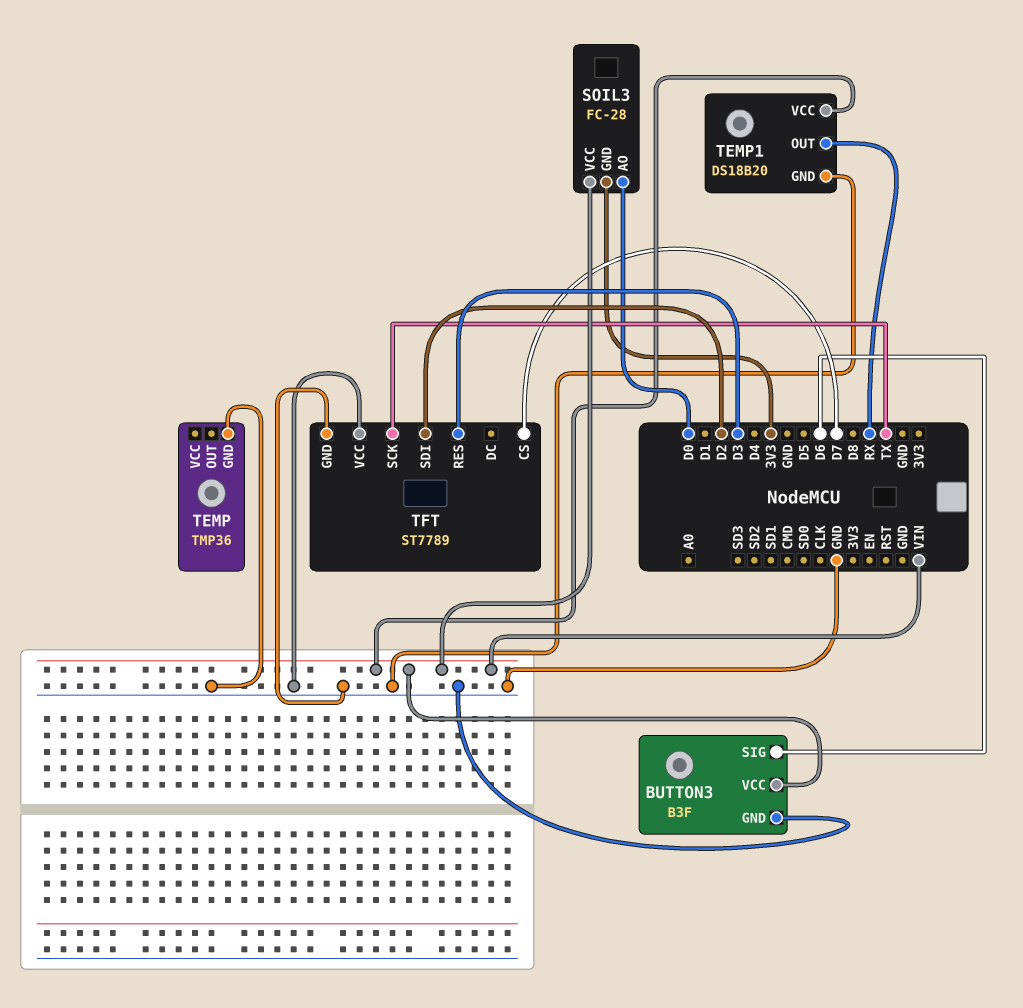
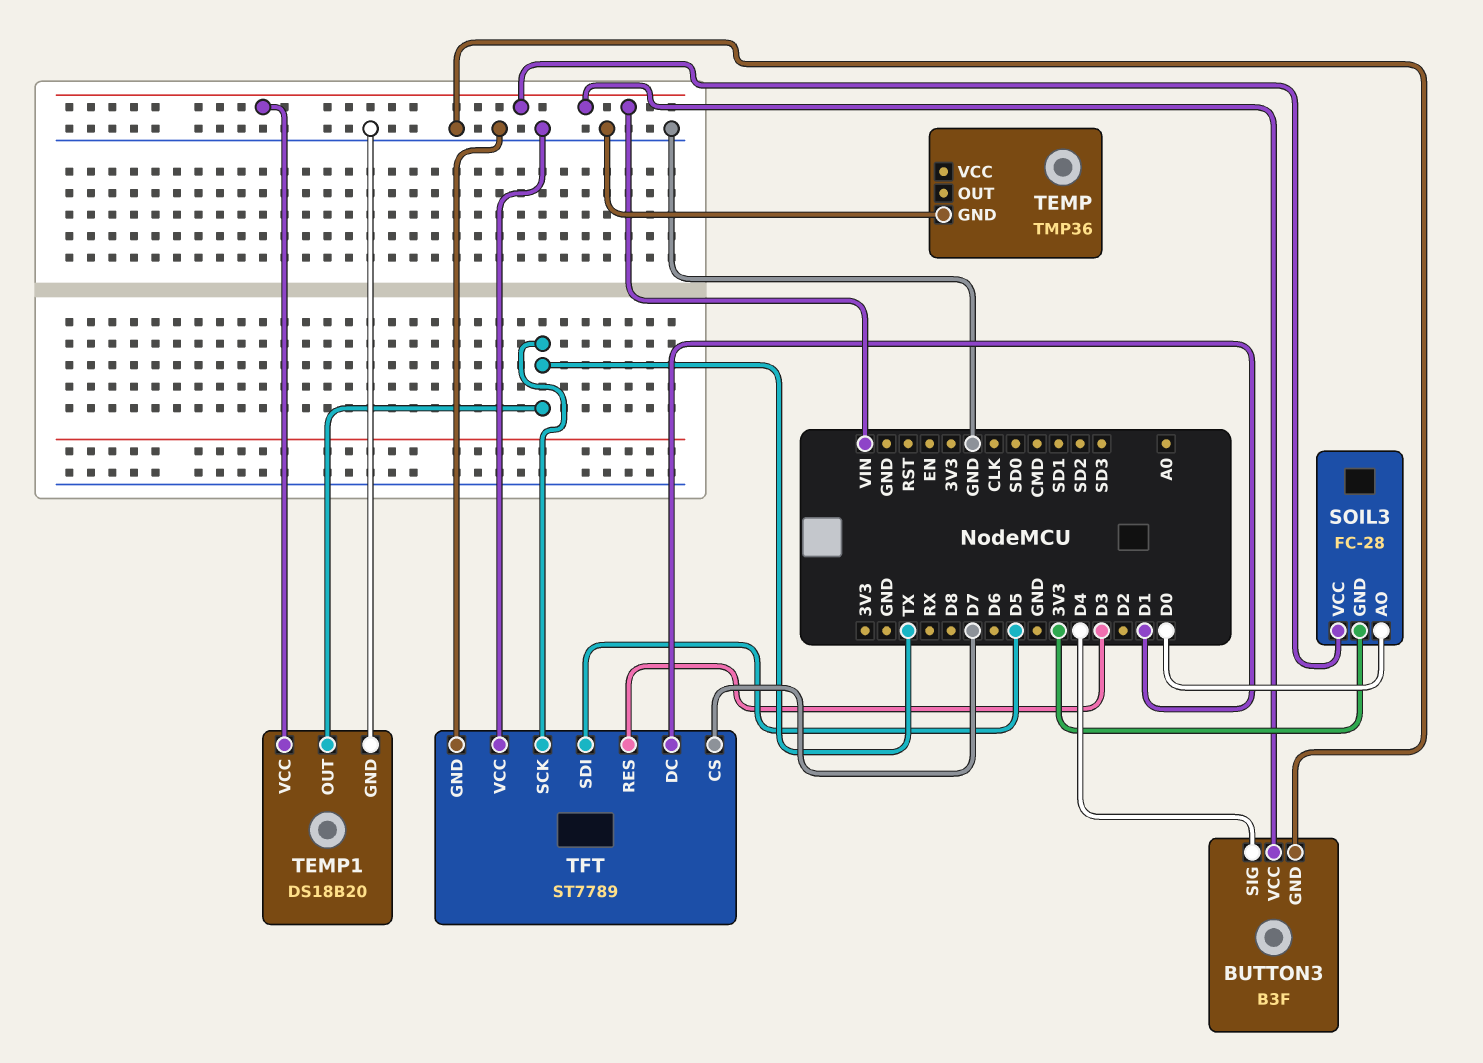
BUTTON3 pin SIG: D6 -> D4
TEMP1 pin OUT: RX -> TX
TFT pin DC: none -> D1
TFT pin SDI: D2 -> D5

